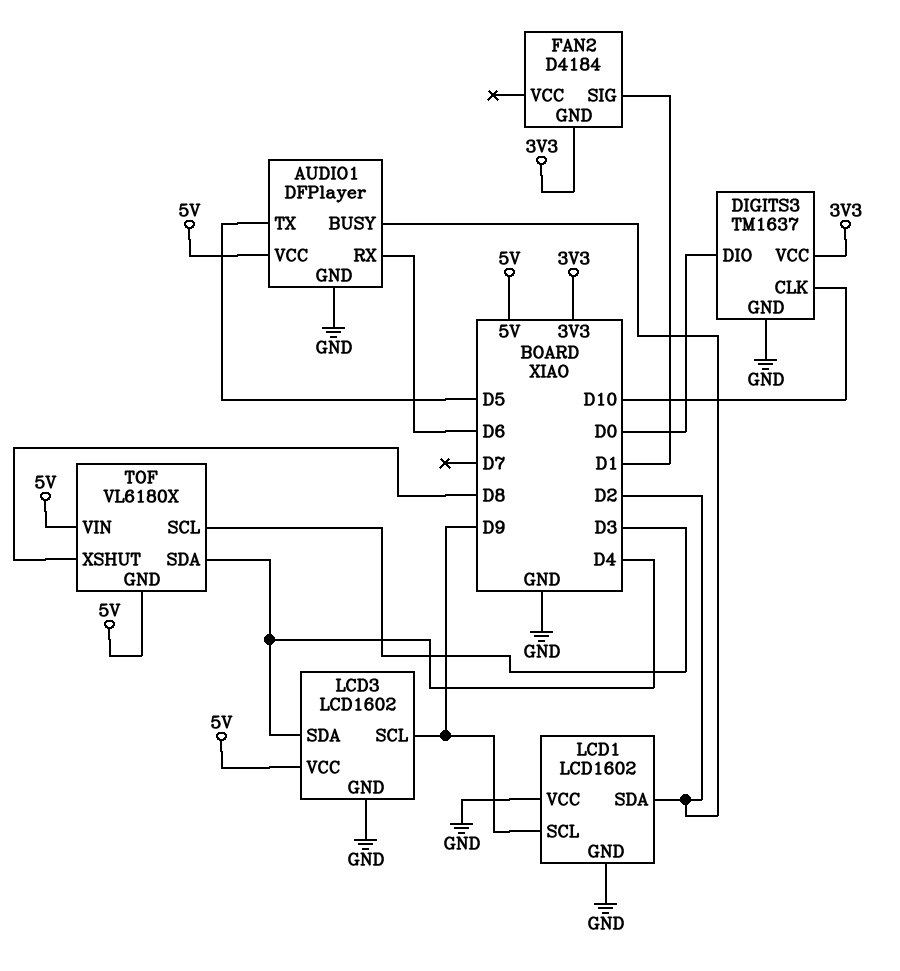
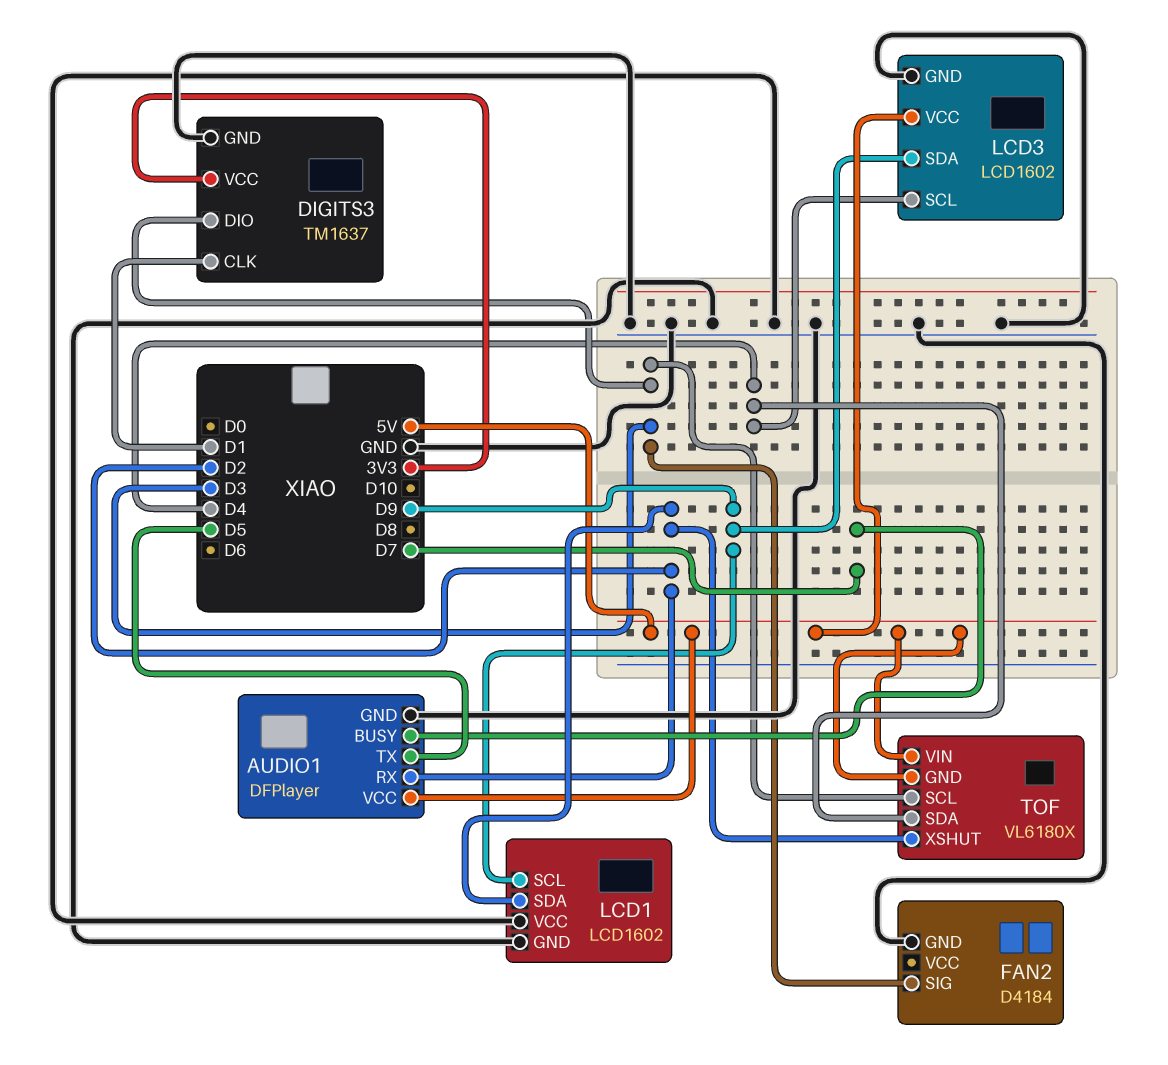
AUDIO1 pin BUSY: D2 -> D7
AUDIO1 pin RX: D6 -> D2
DIGITS3 pin CLK: D10 -> D1
DIGITS3 pin DIO: D0 -> D3
FAN2 pin GND: 3V3 -> GND
FAN2 pin SIG: D1 -> D3
LCD3 pin SCL: D9 -> D4
LCD3 pin SDA: D4 -> D9
TOF pin XSHUT: D8 -> D2

